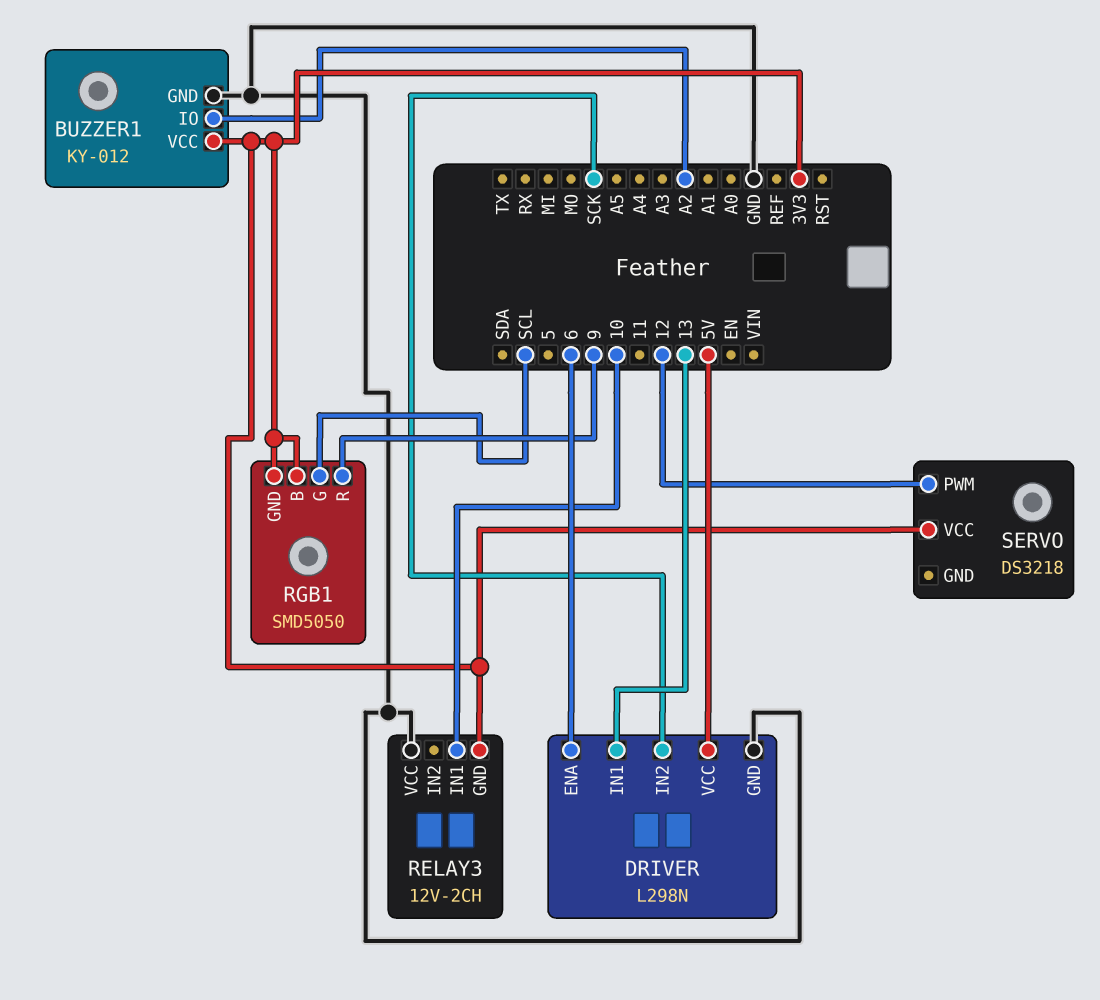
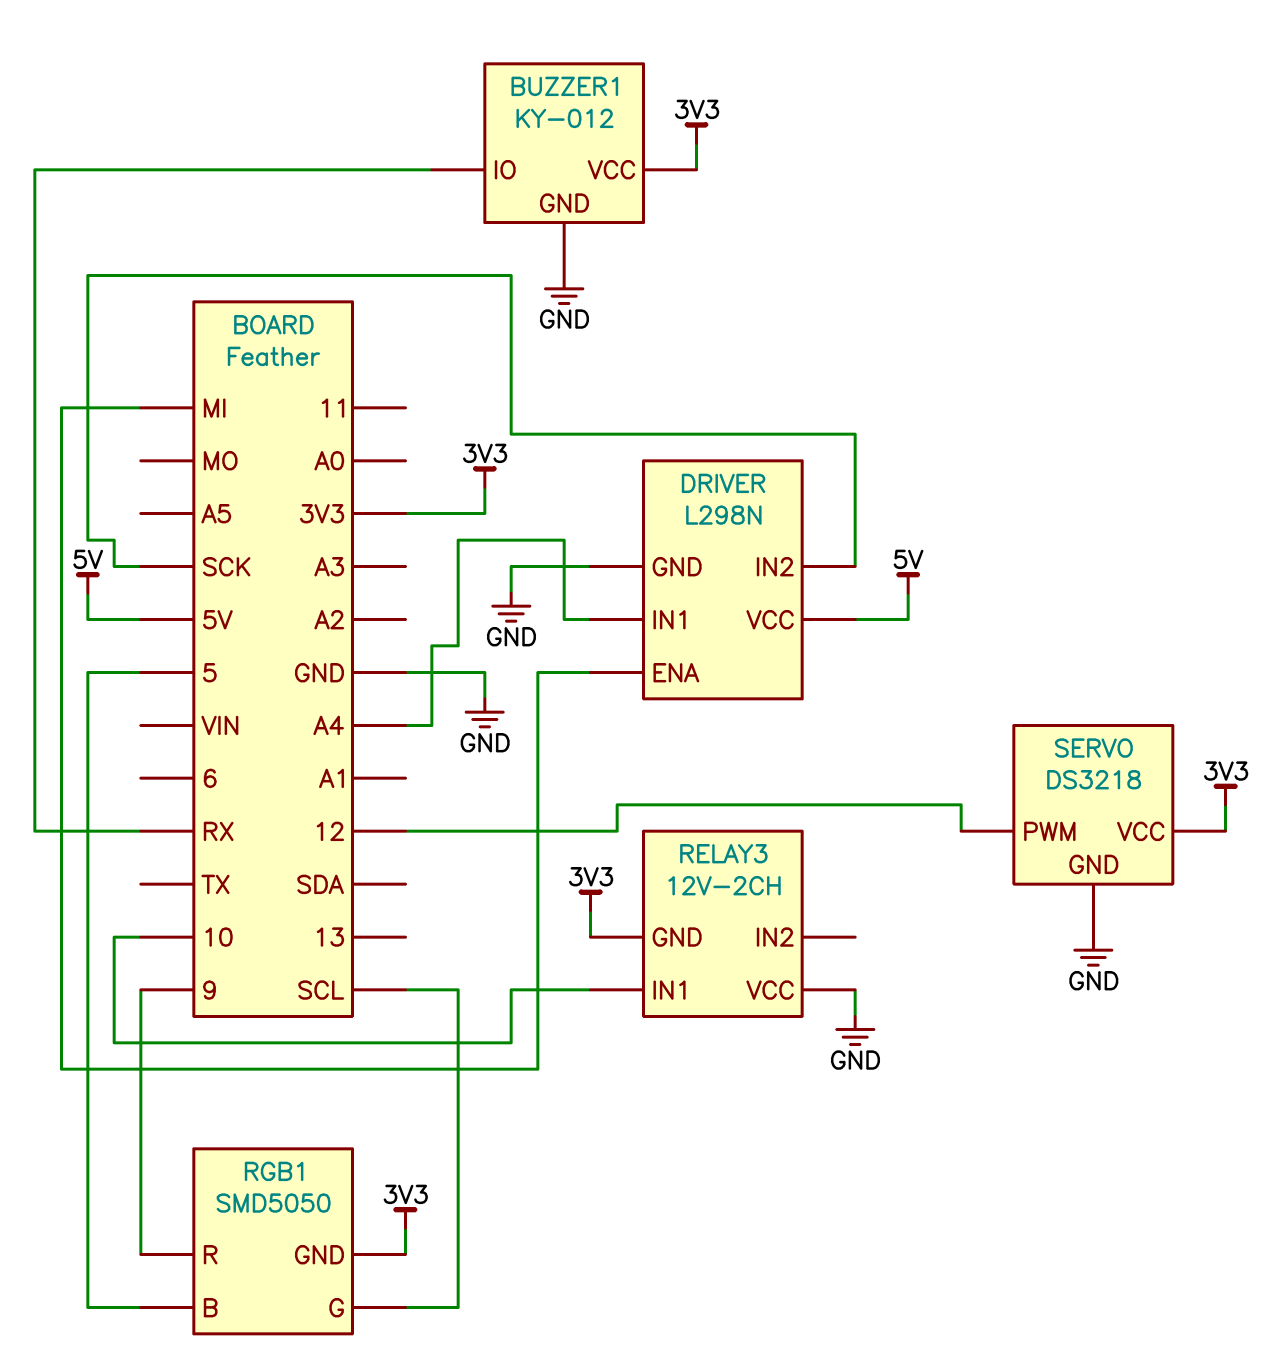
BUZZER1 pin IO: A2 -> RX
DRIVER pin ENA: 6 -> MI
DRIVER pin IN1: 13 -> A4
RGB1 pin B: 3V3 -> 5
SERVO pin GND: none -> GND

